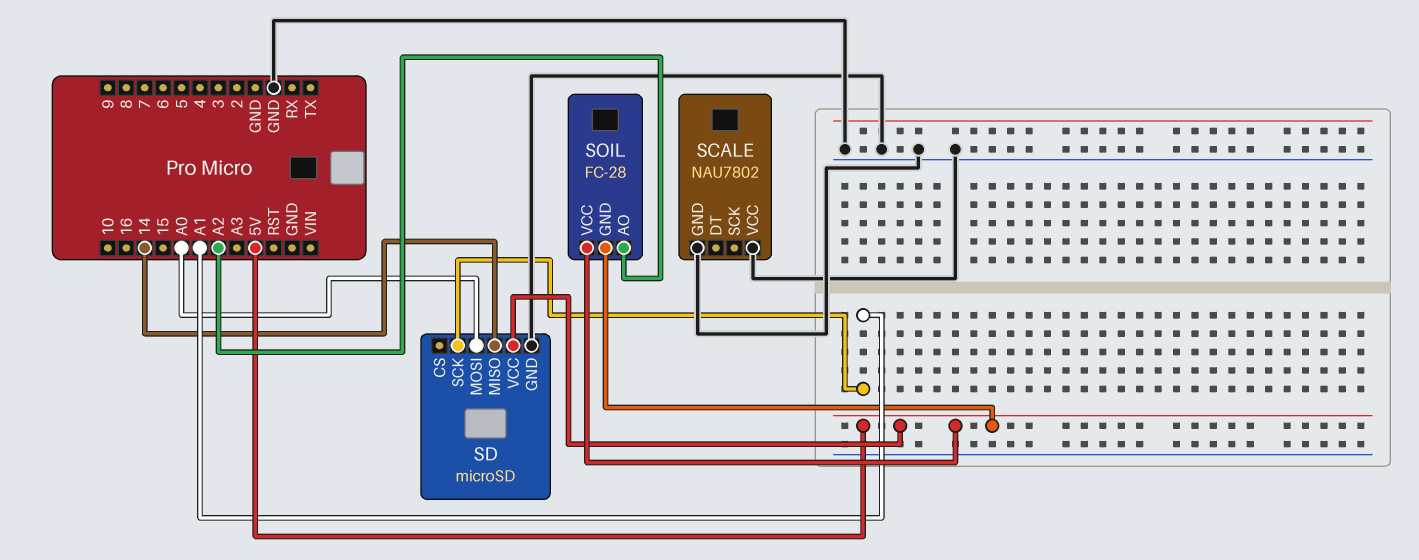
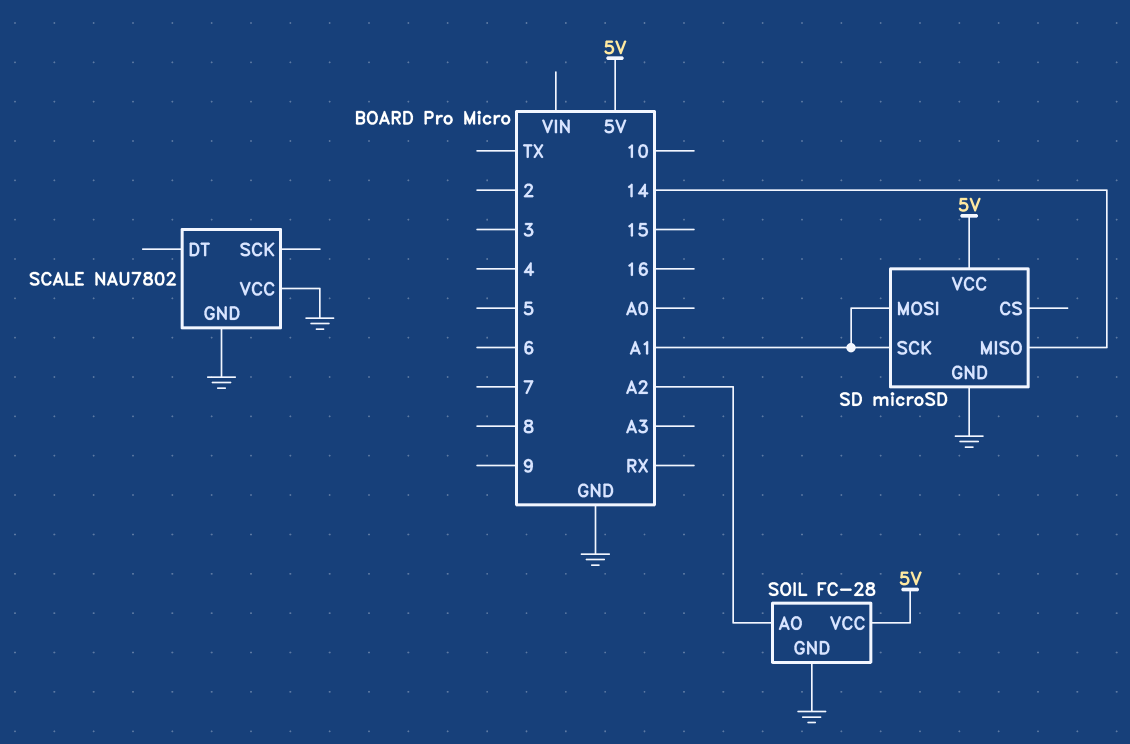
SD pin MOSI: A0 -> A1
SOIL pin GND: 5V -> GND

